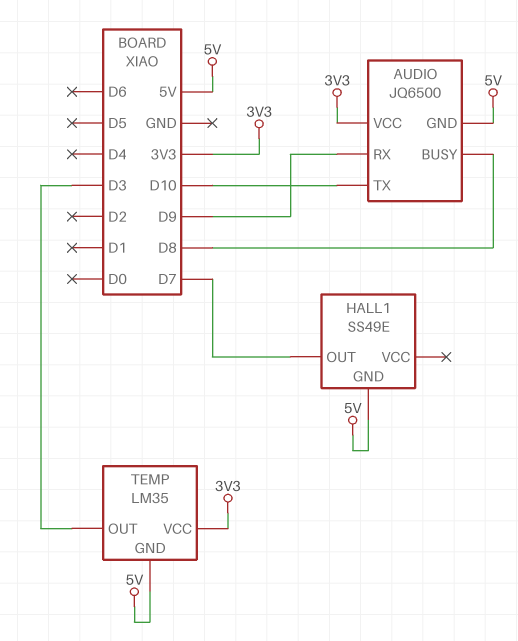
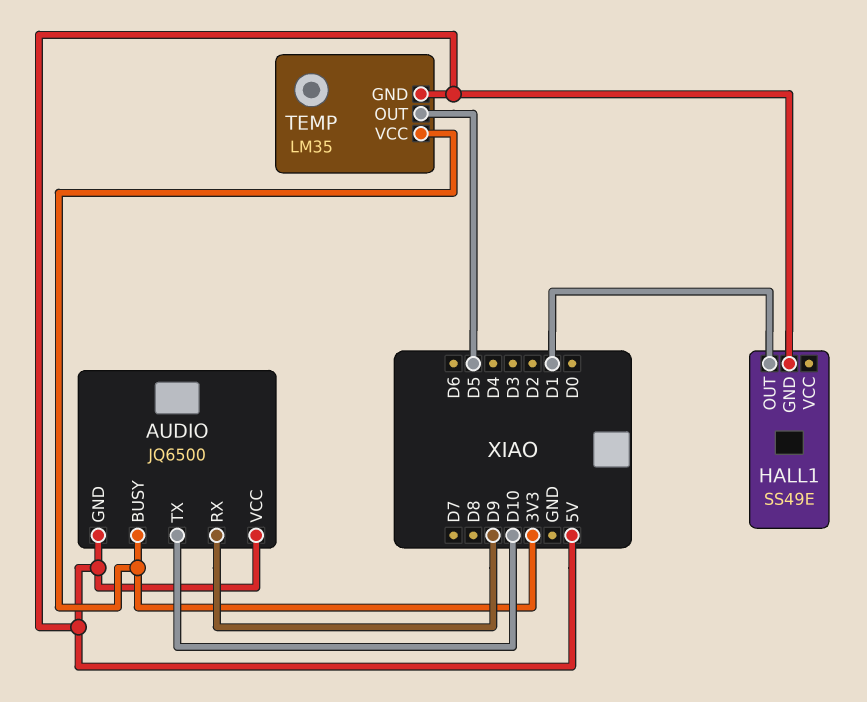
AUDIO pin BUSY: D8 -> 3V3
AUDIO pin VCC: 3V3 -> 5V
HALL1 pin OUT: D7 -> D1
TEMP pin OUT: D3 -> D5

